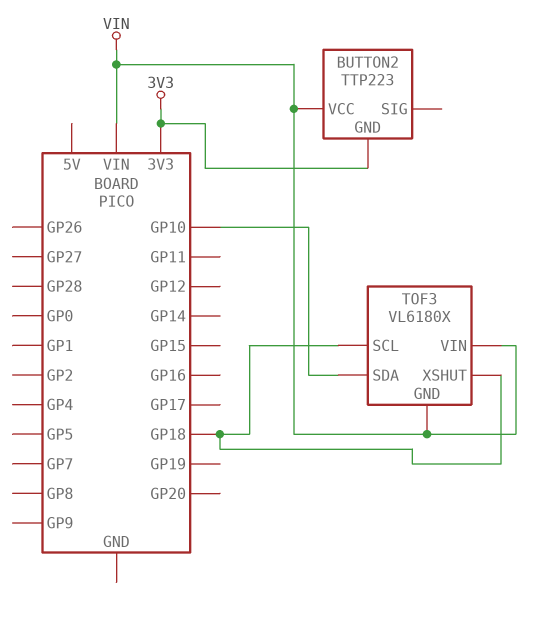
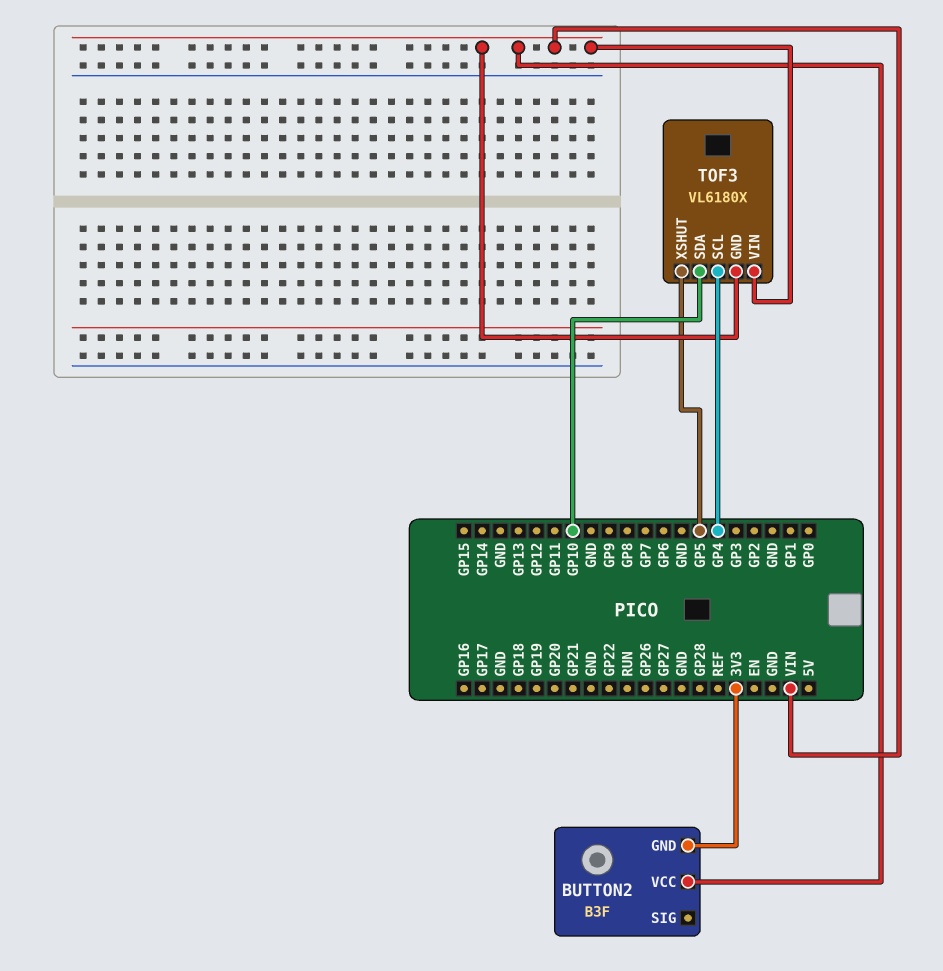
BUTTON2: TTP223 -> B3F
TOF3 pin SCL: GP18 -> GP4
TOF3 pin XSHUT: GP18 -> GP5

